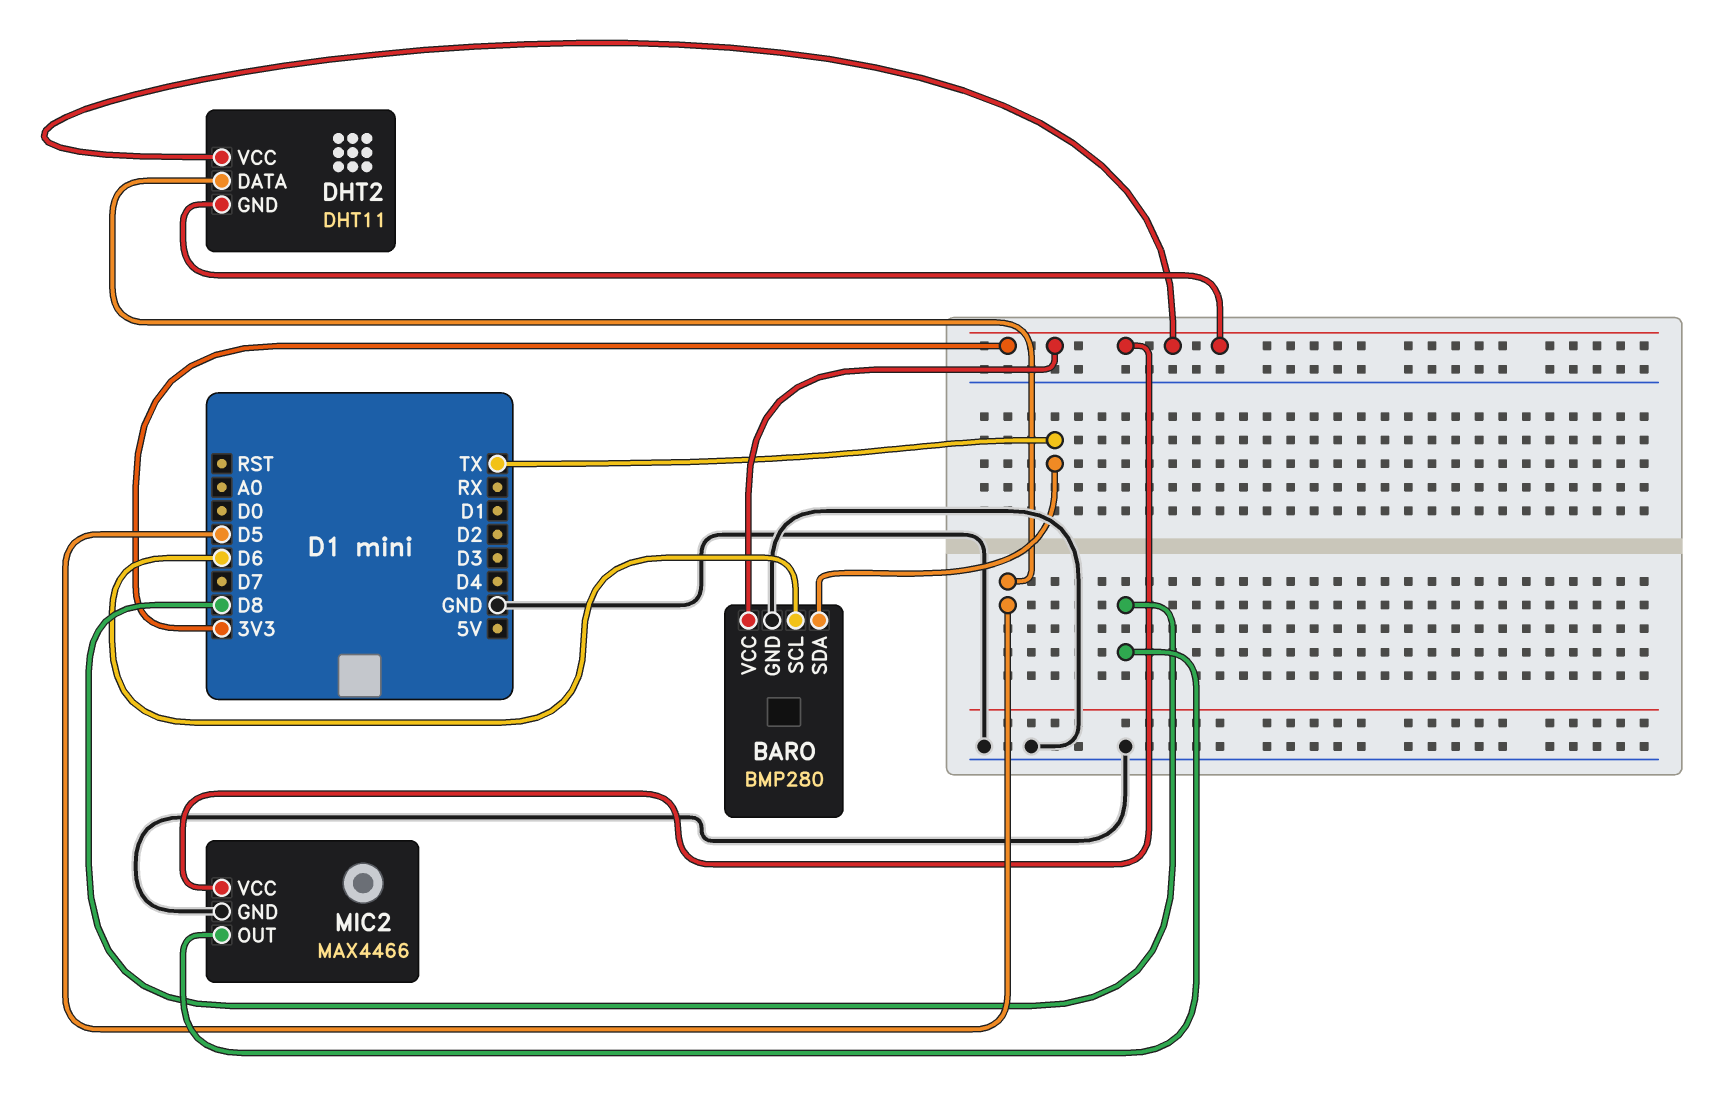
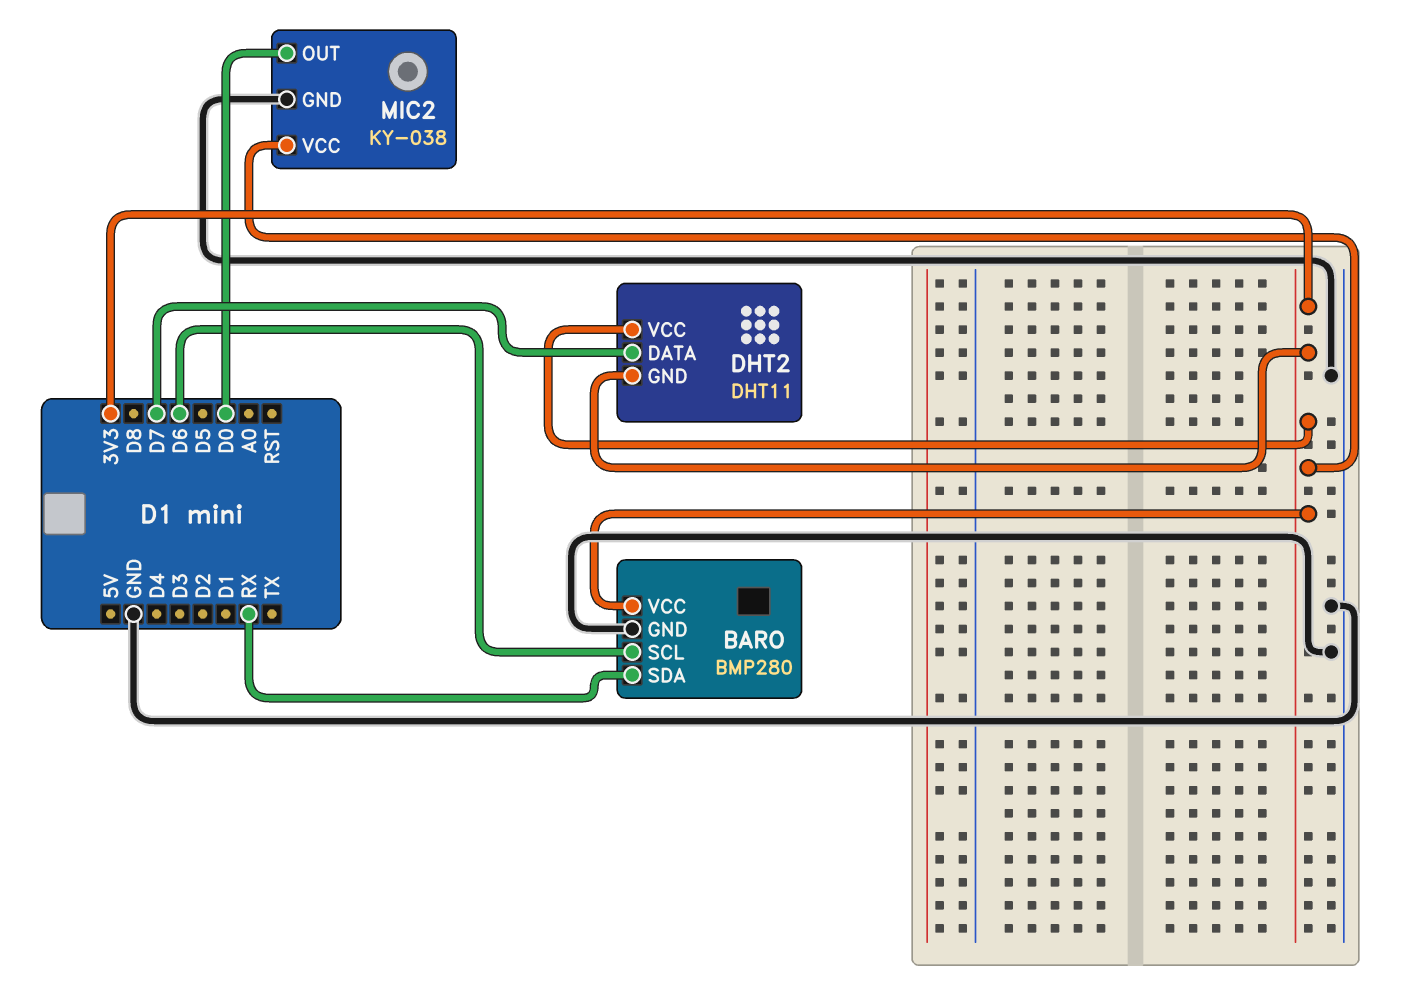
BARO pin SDA: TX -> RX
DHT2 pin DATA: D5 -> D7
MIC2: MAX4466 -> KY-038
MIC2 pin OUT: D8 -> D0

